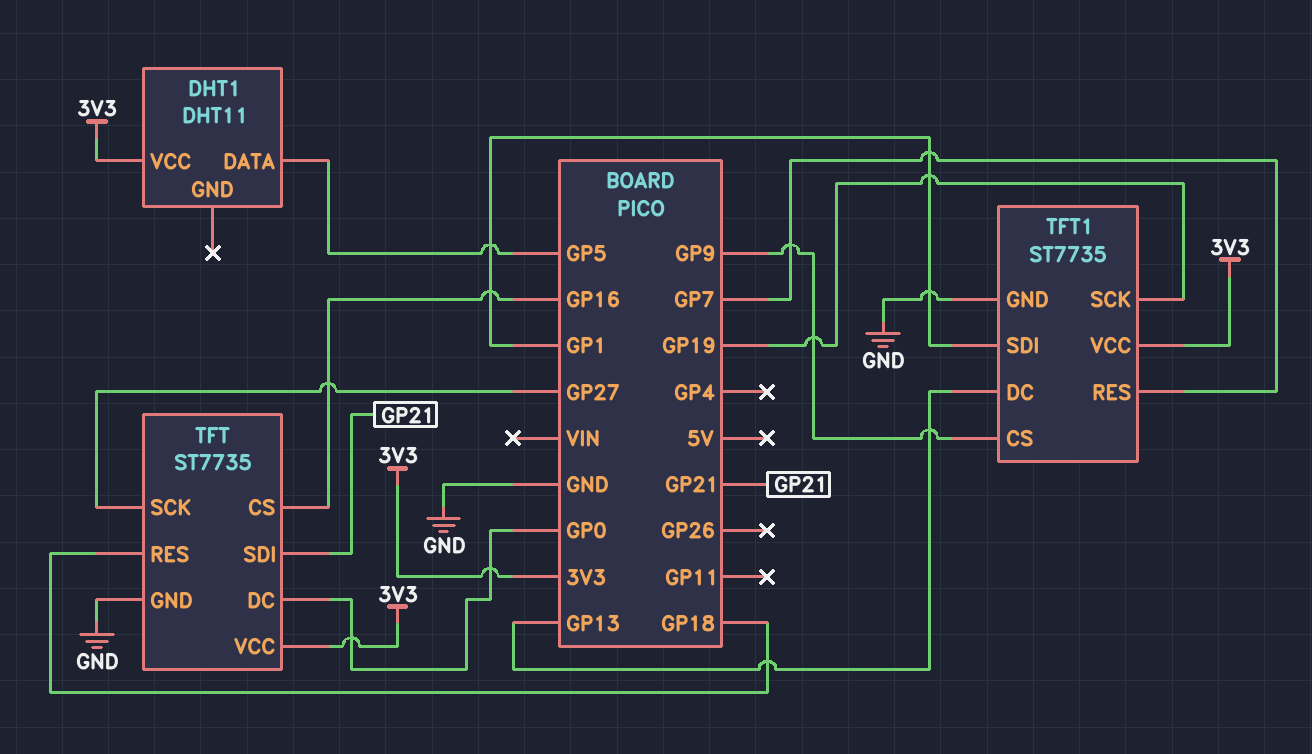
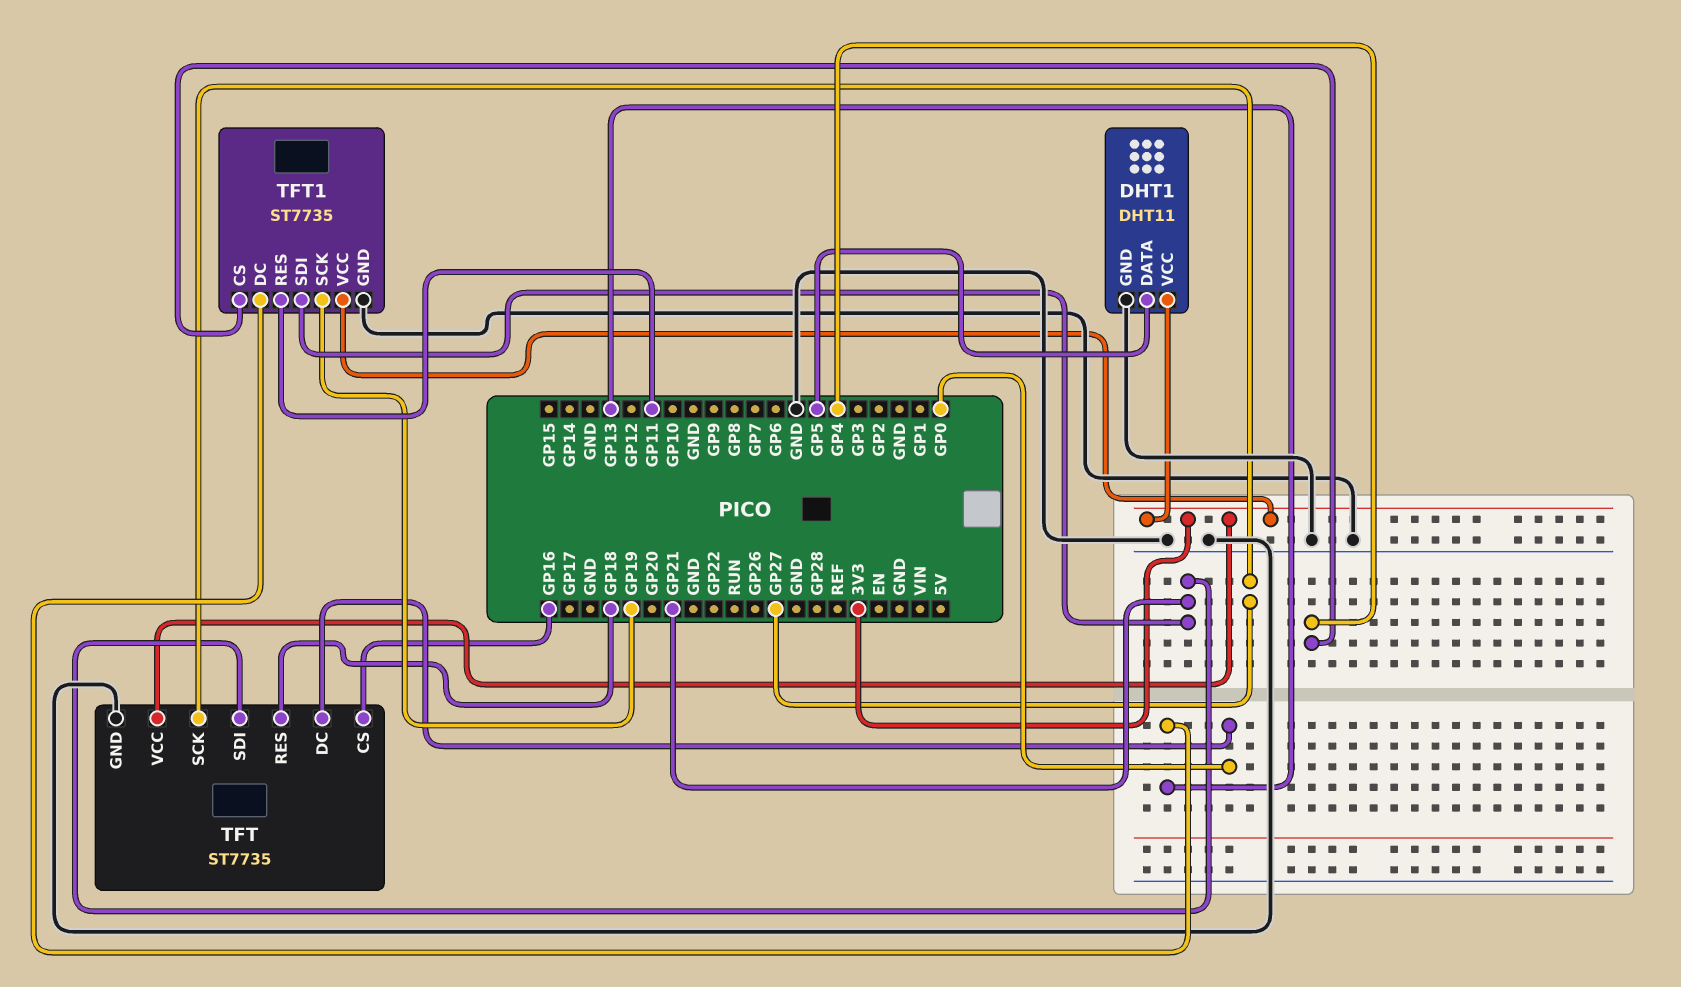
DHT1 pin GND: none -> GND
TFT1 pin CS: GP9 -> GP4
TFT1 pin RES: GP7 -> GP11
TFT1 pin SDI: GP1 -> GP21

